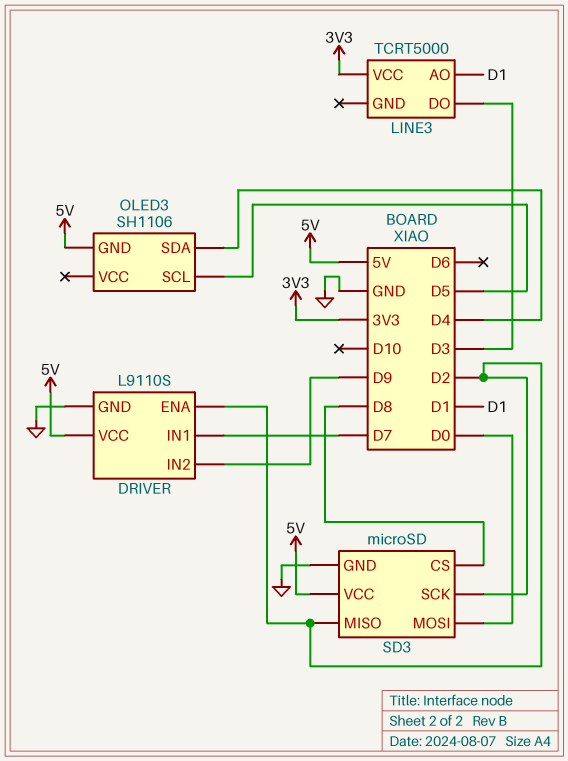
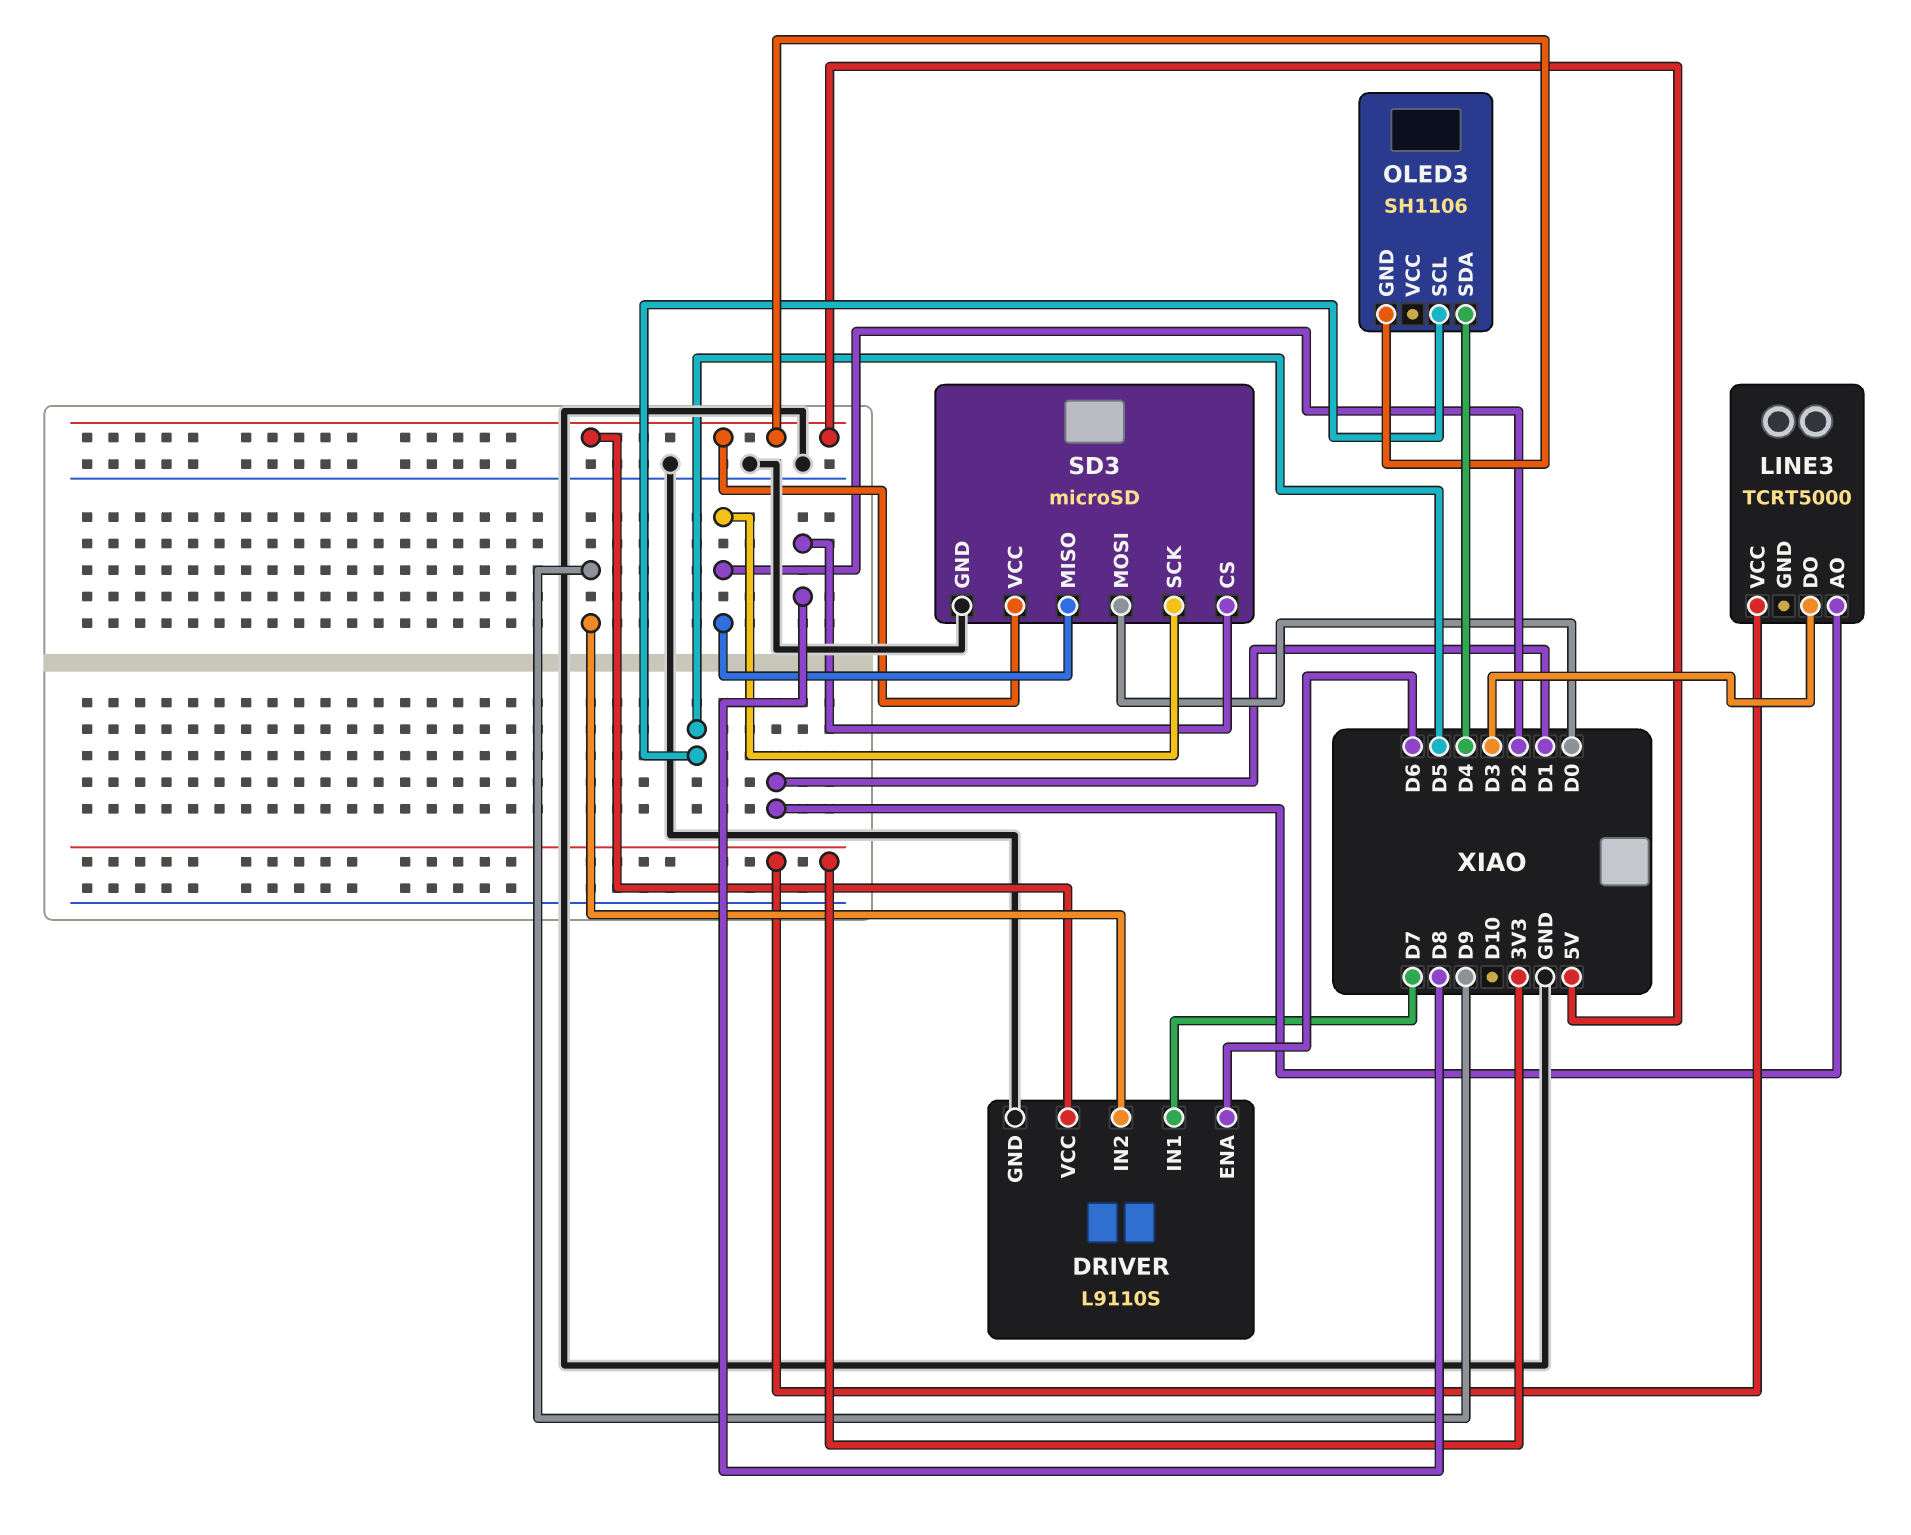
DRIVER pin ENA: D2 -> D6

